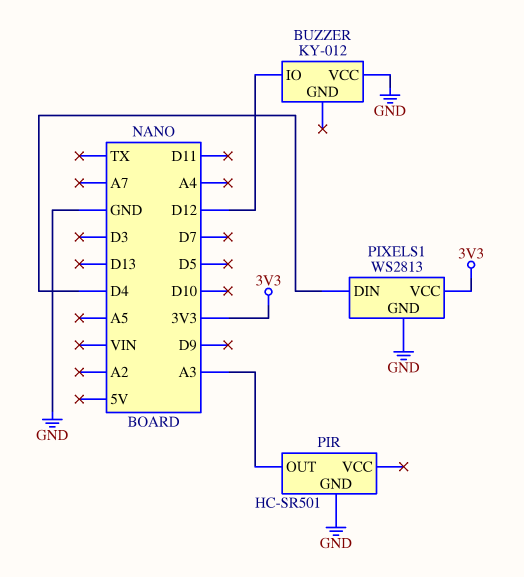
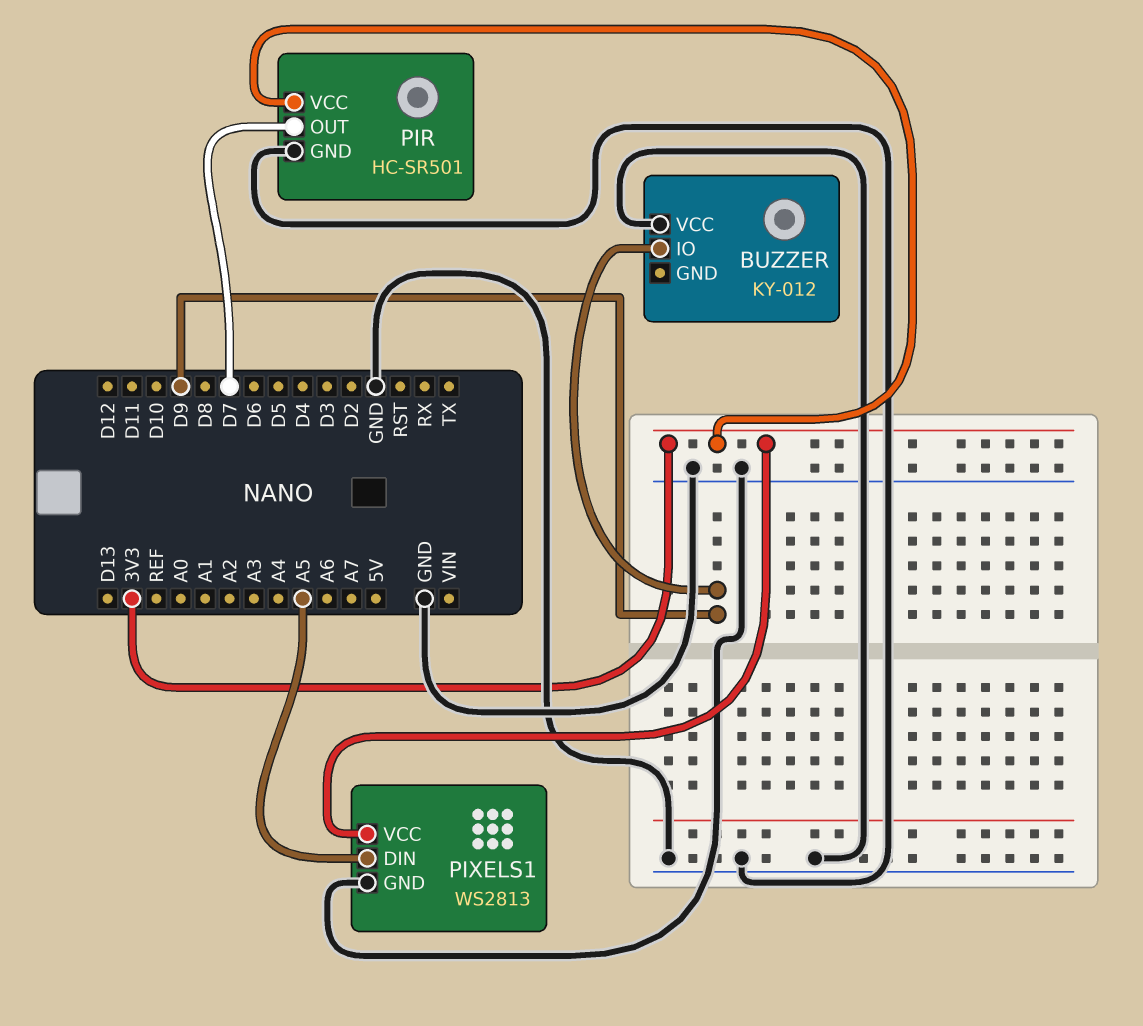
BUZZER pin IO: D12 -> D9
PIR pin OUT: A3 -> D7
PIR pin VCC: none -> 3V3
PIXELS1 pin DIN: D4 -> A5

